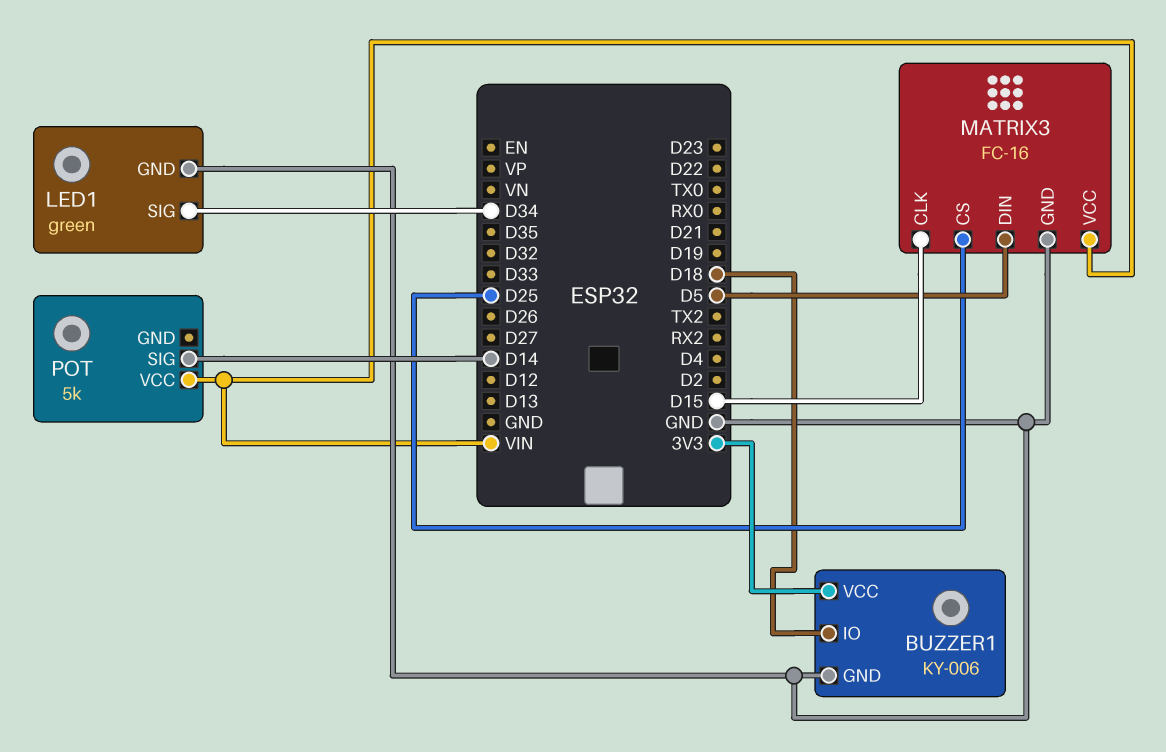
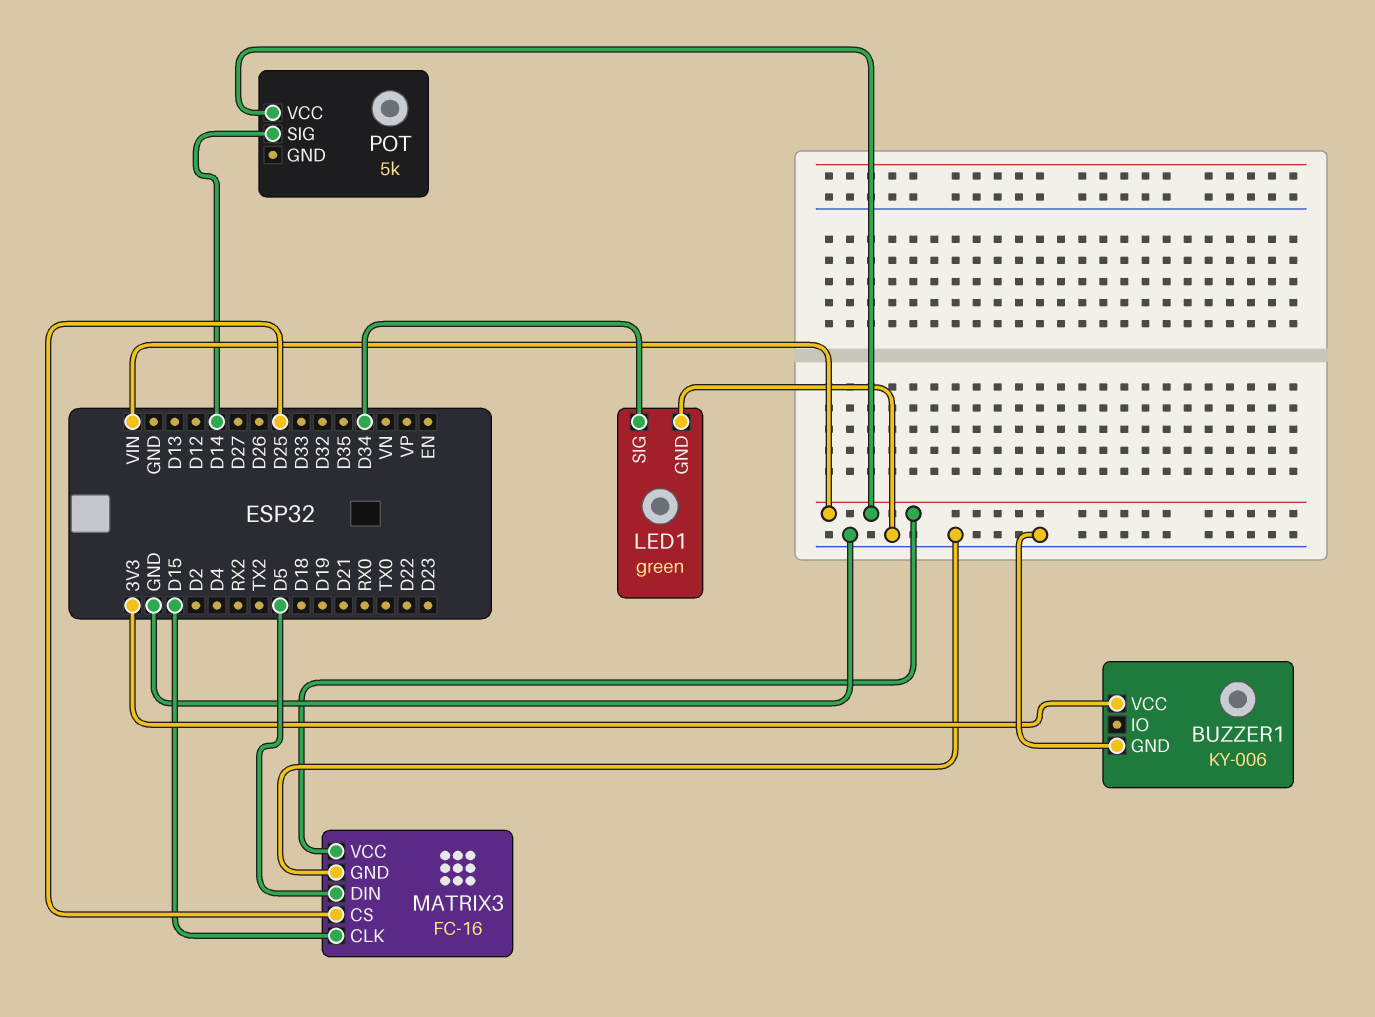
BUZZER1 pin IO: D18 -> none

